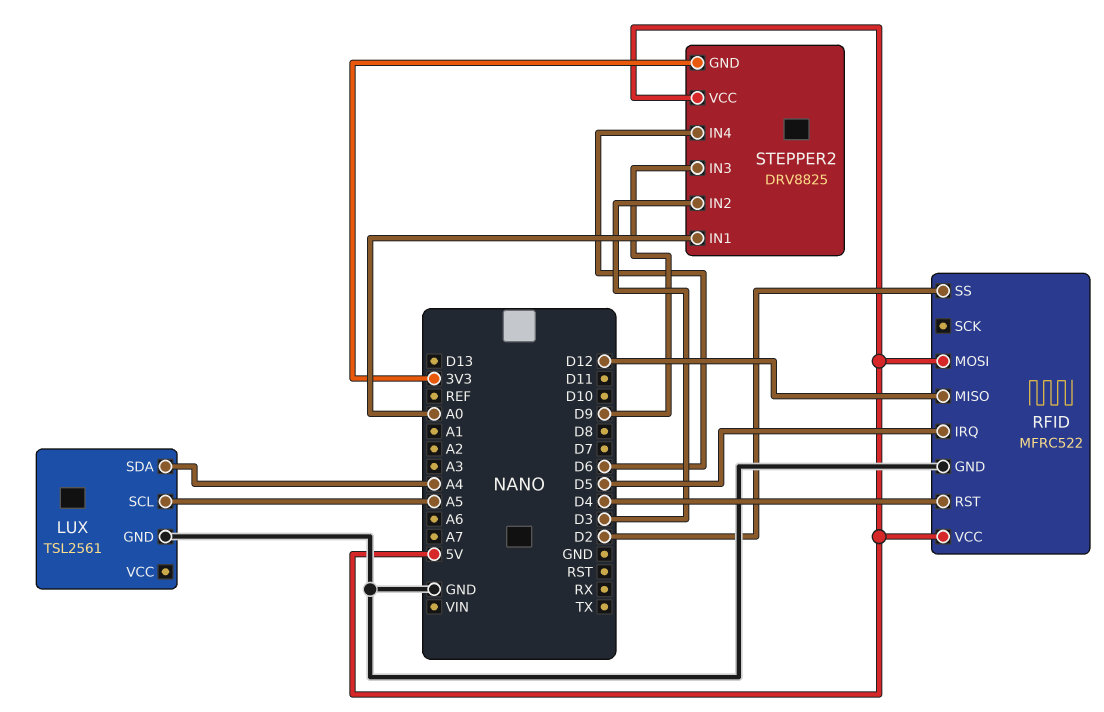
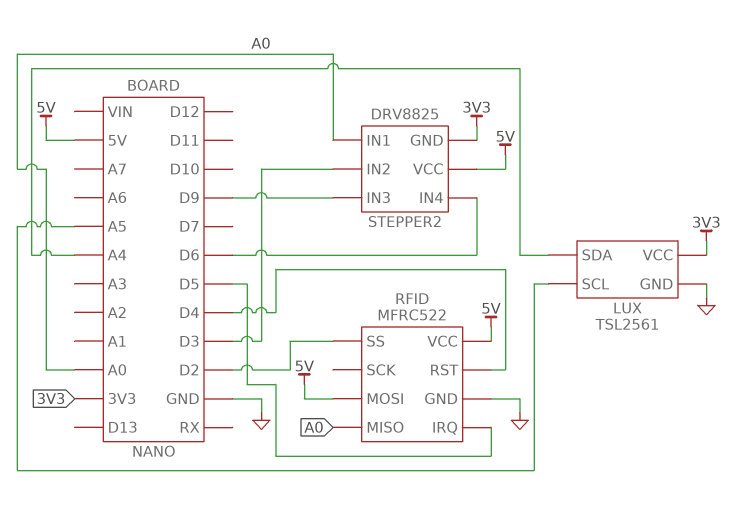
LUX pin VCC: none -> 3V3
RFID pin MISO: D12 -> A0

